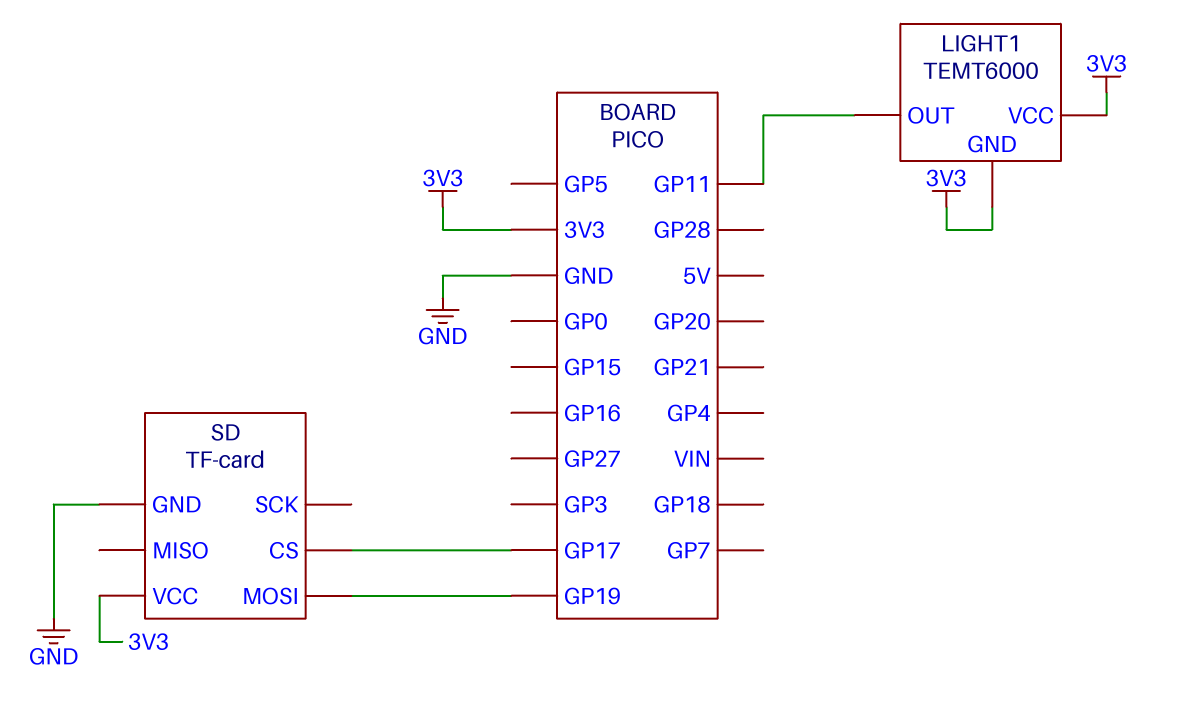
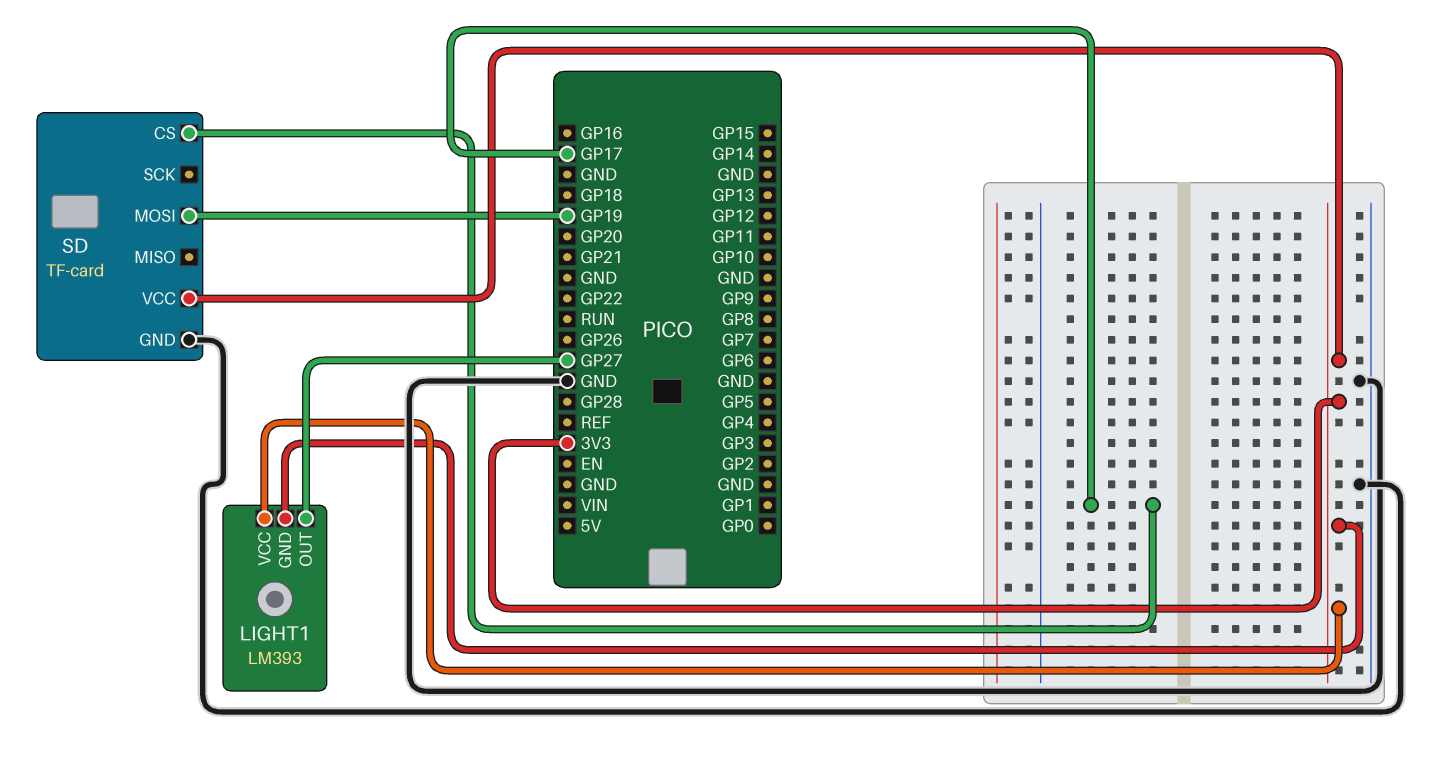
LIGHT1: TEMT6000 -> LM393
LIGHT1 pin OUT: GP11 -> GP27

